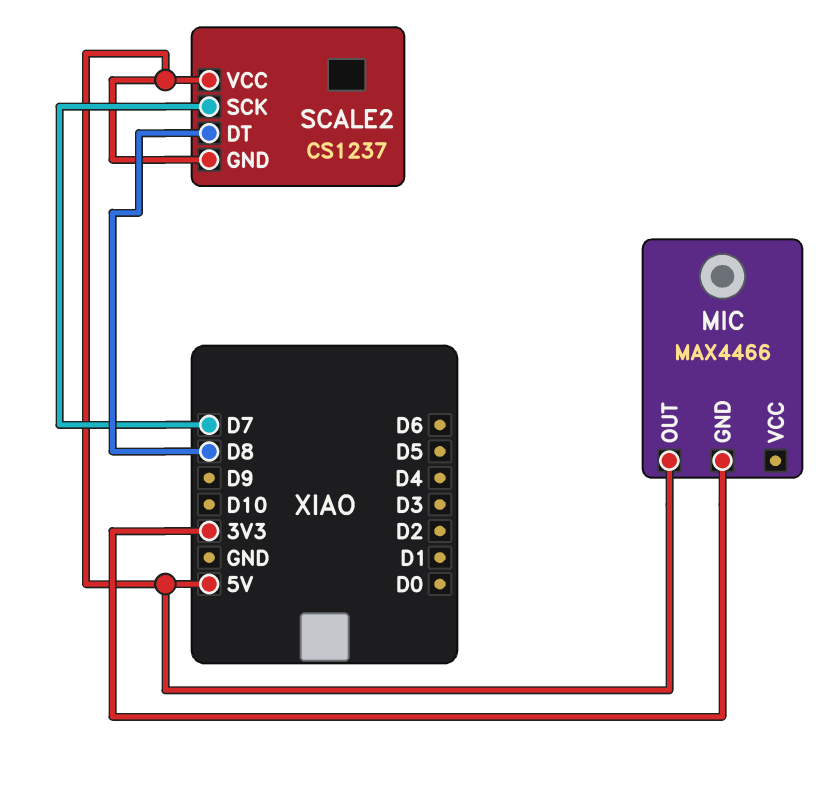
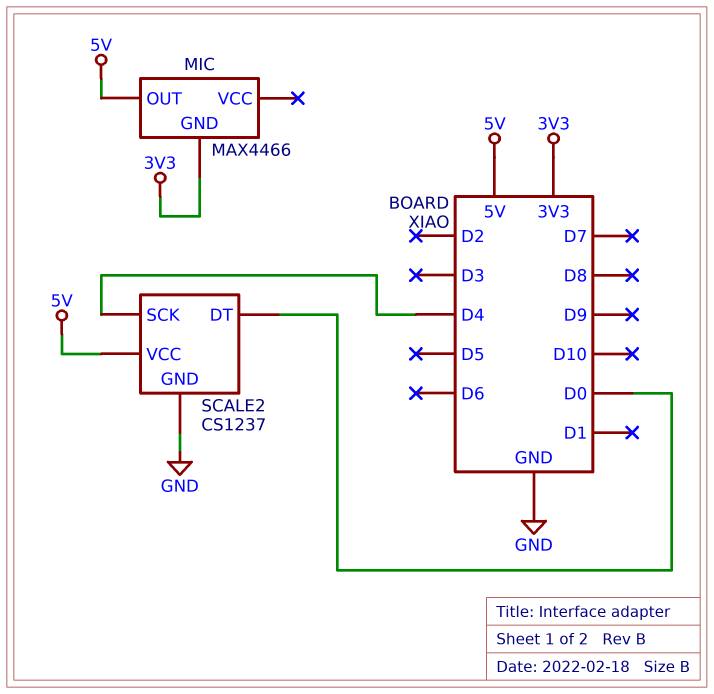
SCALE2 pin DT: D8 -> D0
SCALE2 pin GND: 5V -> GND
SCALE2 pin SCK: D7 -> D4

